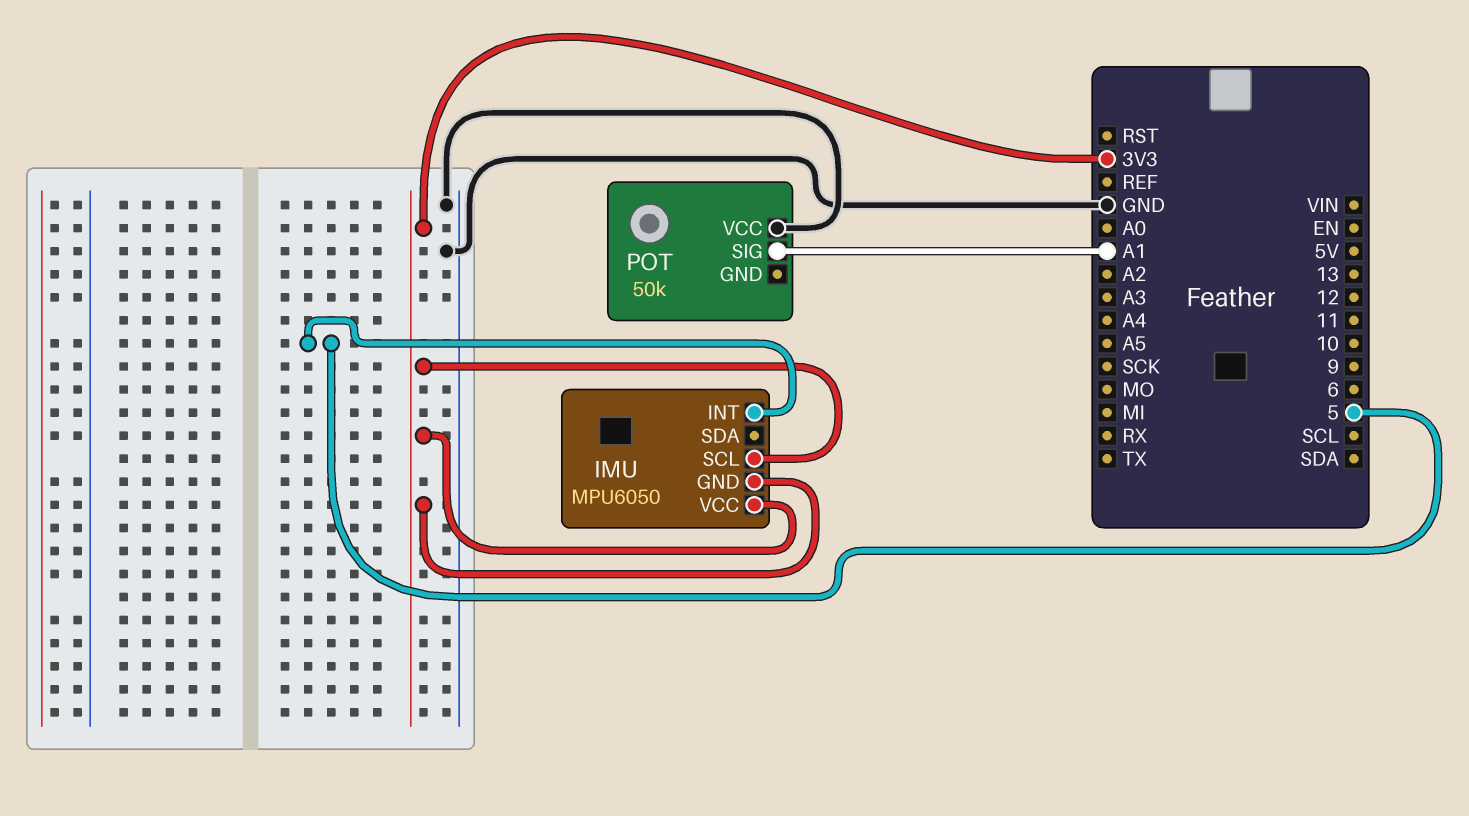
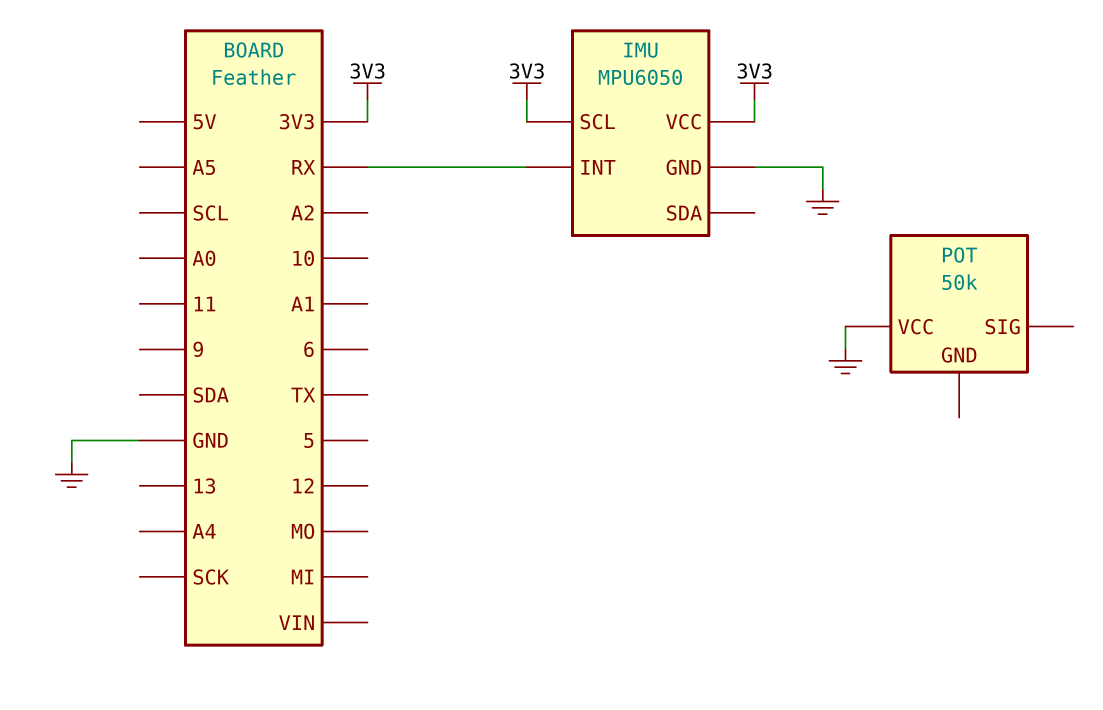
IMU pin GND: 3V3 -> GND
IMU pin INT: 5 -> RX
POT pin SIG: A1 -> none

